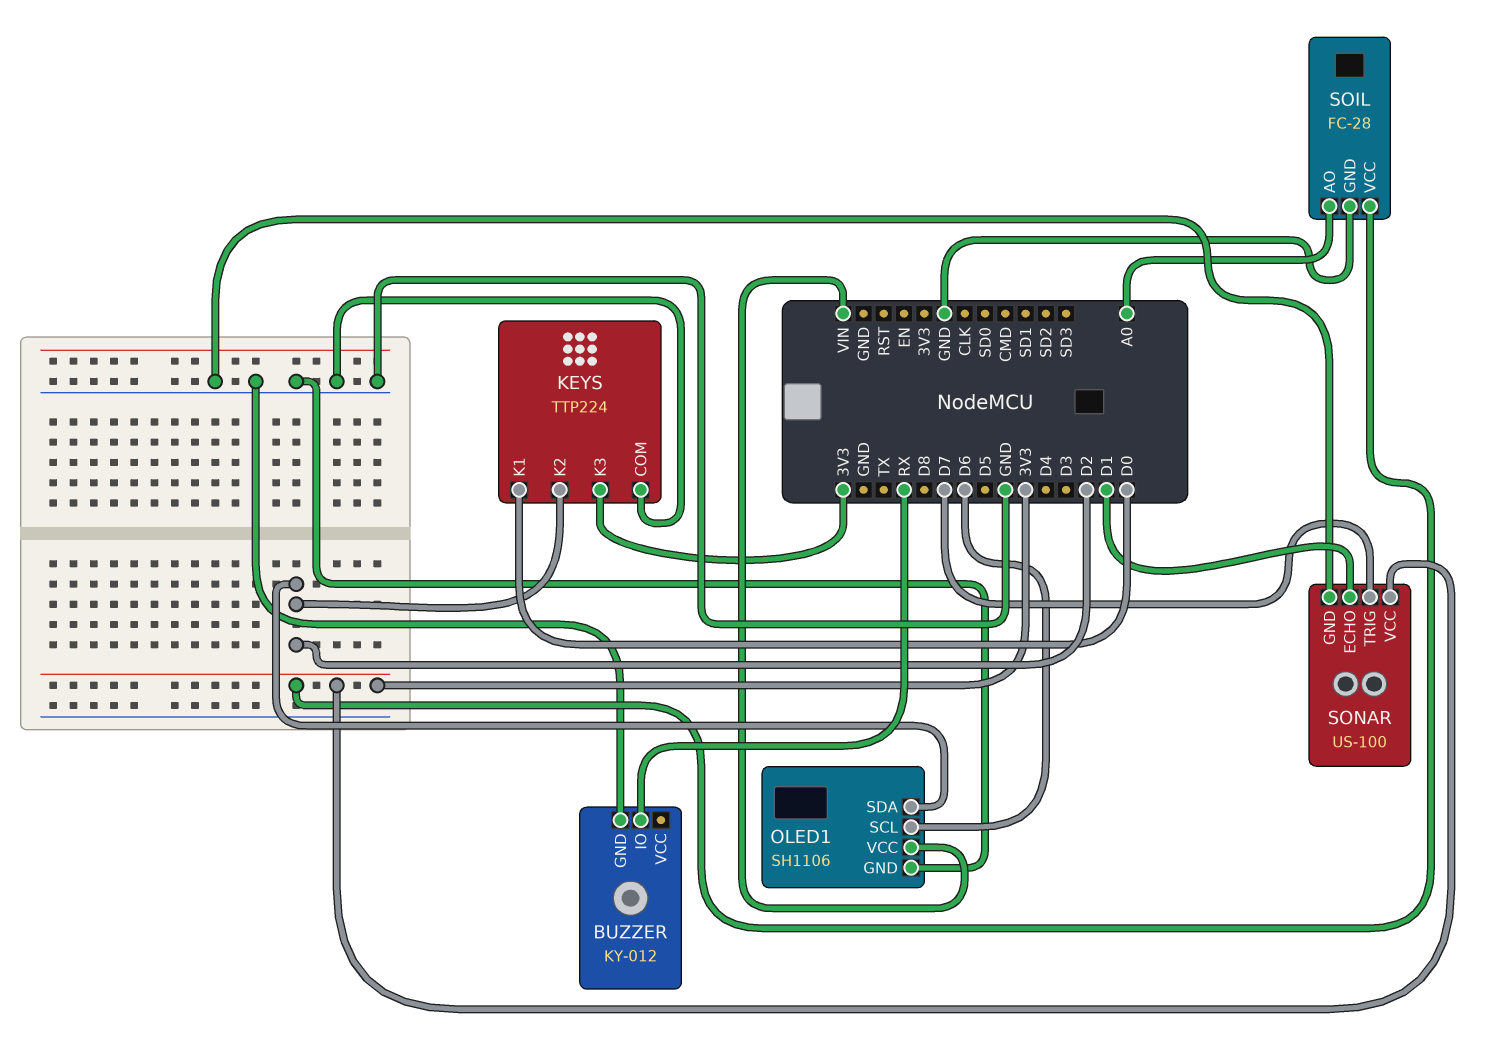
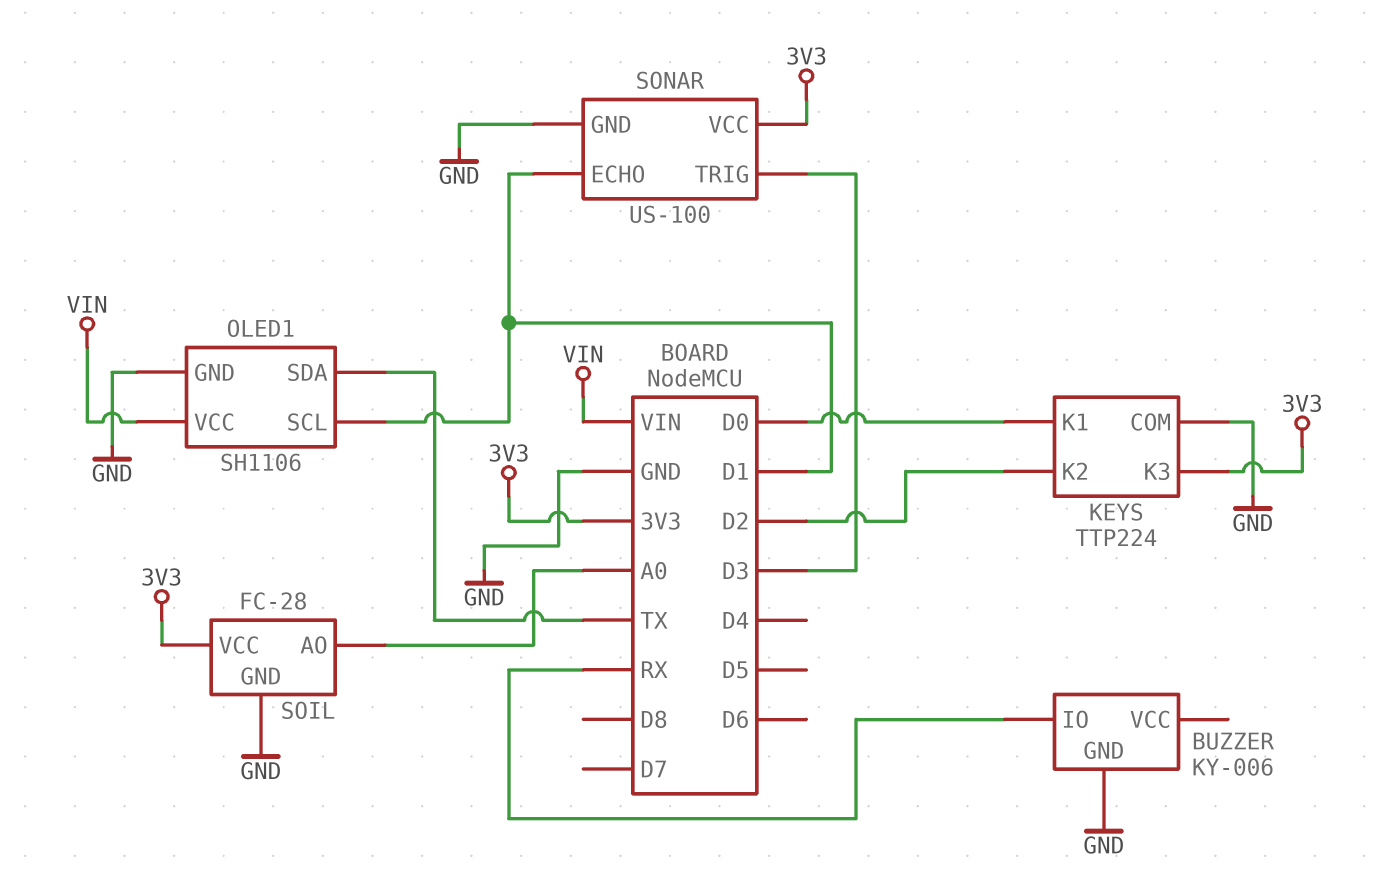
BUZZER: KY-012 -> KY-006
OLED1 pin SCL: D6 -> D1
OLED1 pin SDA: D2 -> TX
SONAR pin TRIG: D7 -> D3

